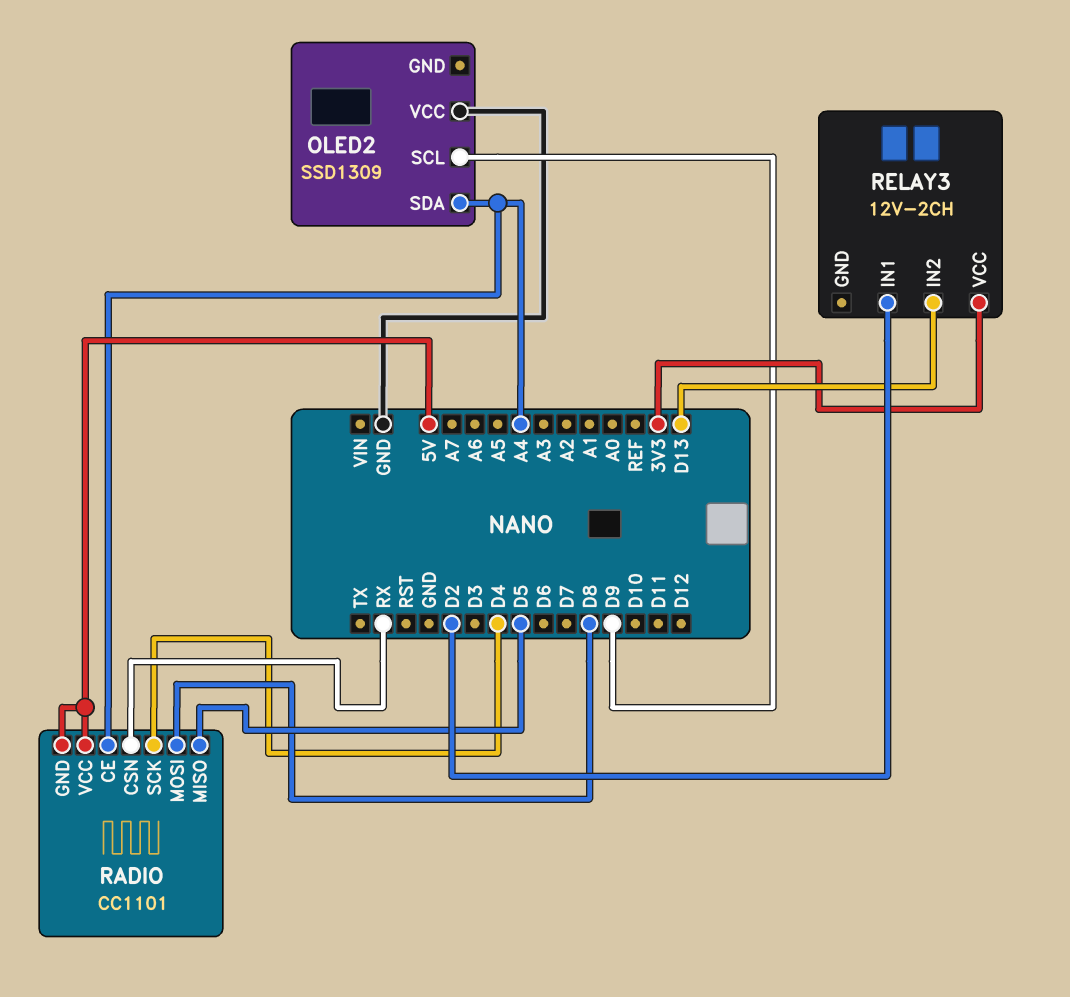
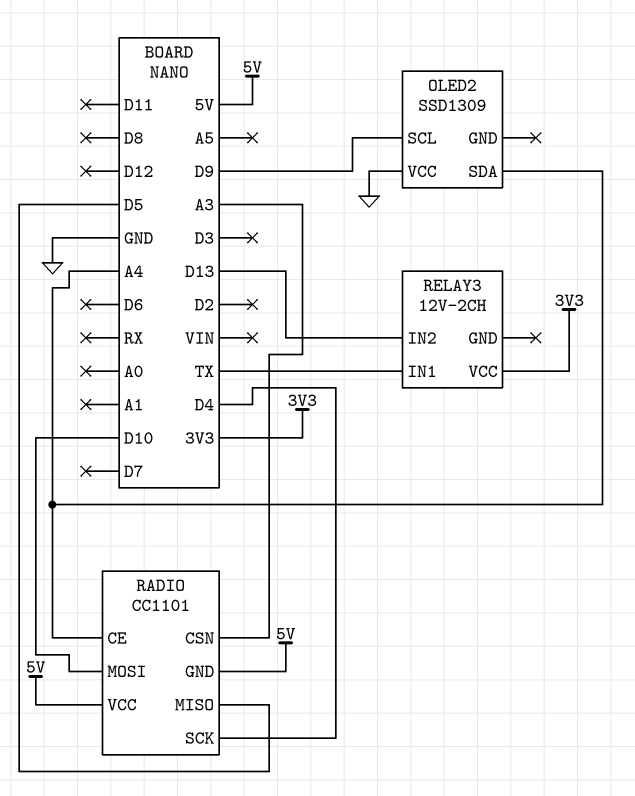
RADIO pin CSN: RX -> A3
RADIO pin MOSI: D8 -> D10
RELAY3 pin IN1: D2 -> TX

